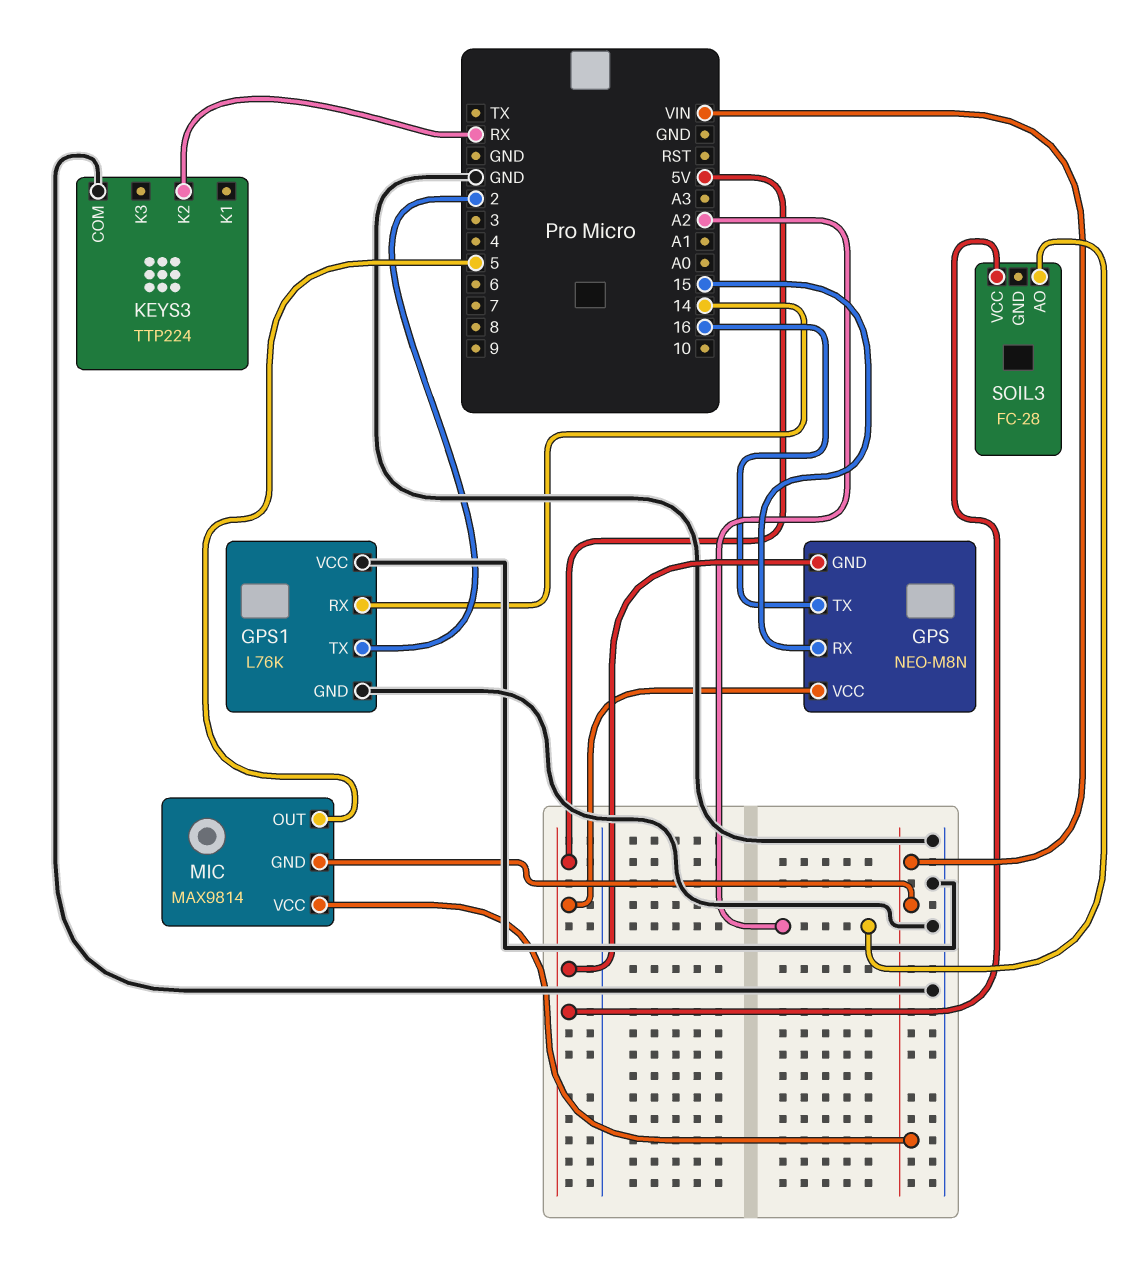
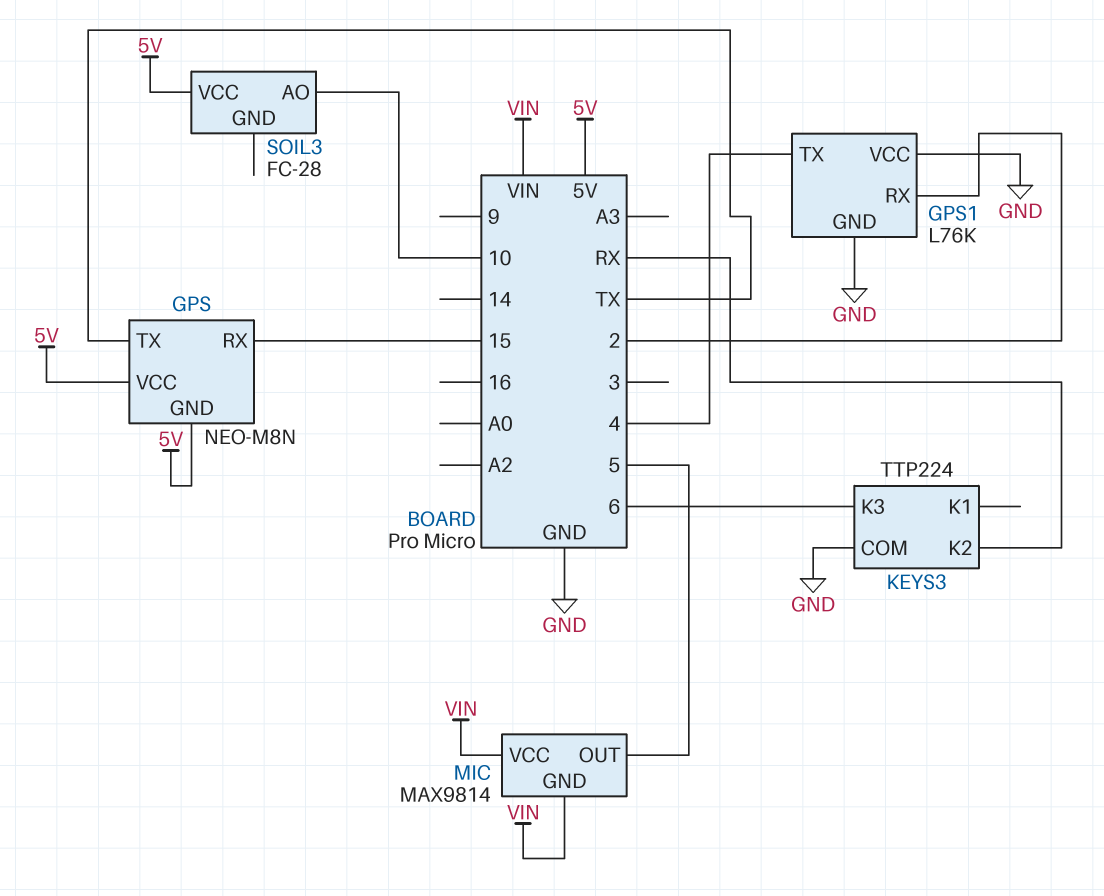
GPS pin TX: 16 -> TX
GPS1 pin RX: 14 -> 2
GPS1 pin TX: 2 -> 4
KEYS3 pin K3: none -> 6
SOIL3 pin AO: A2 -> 10

